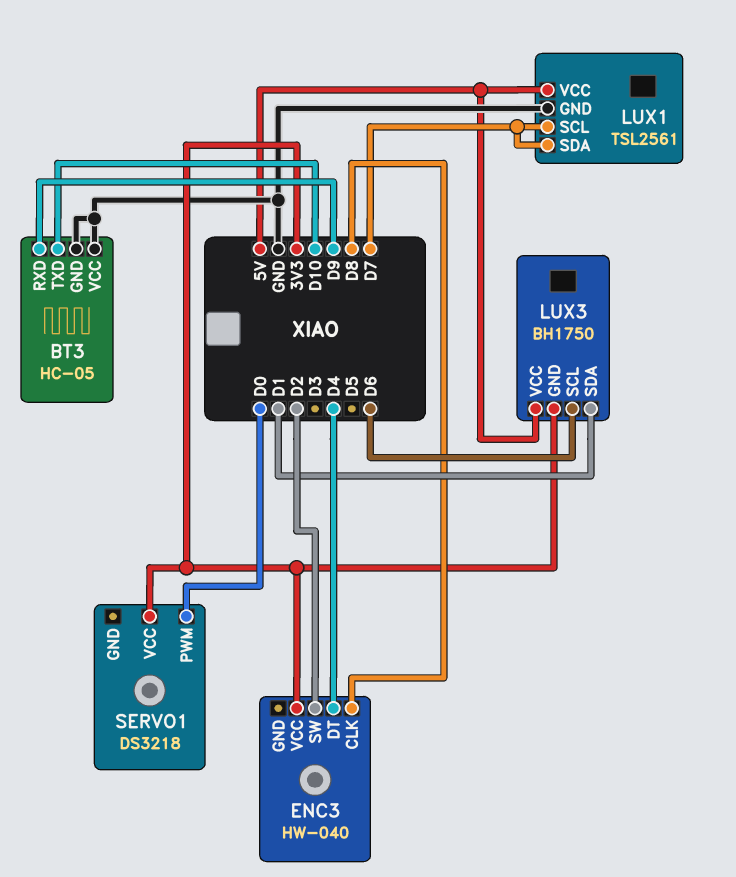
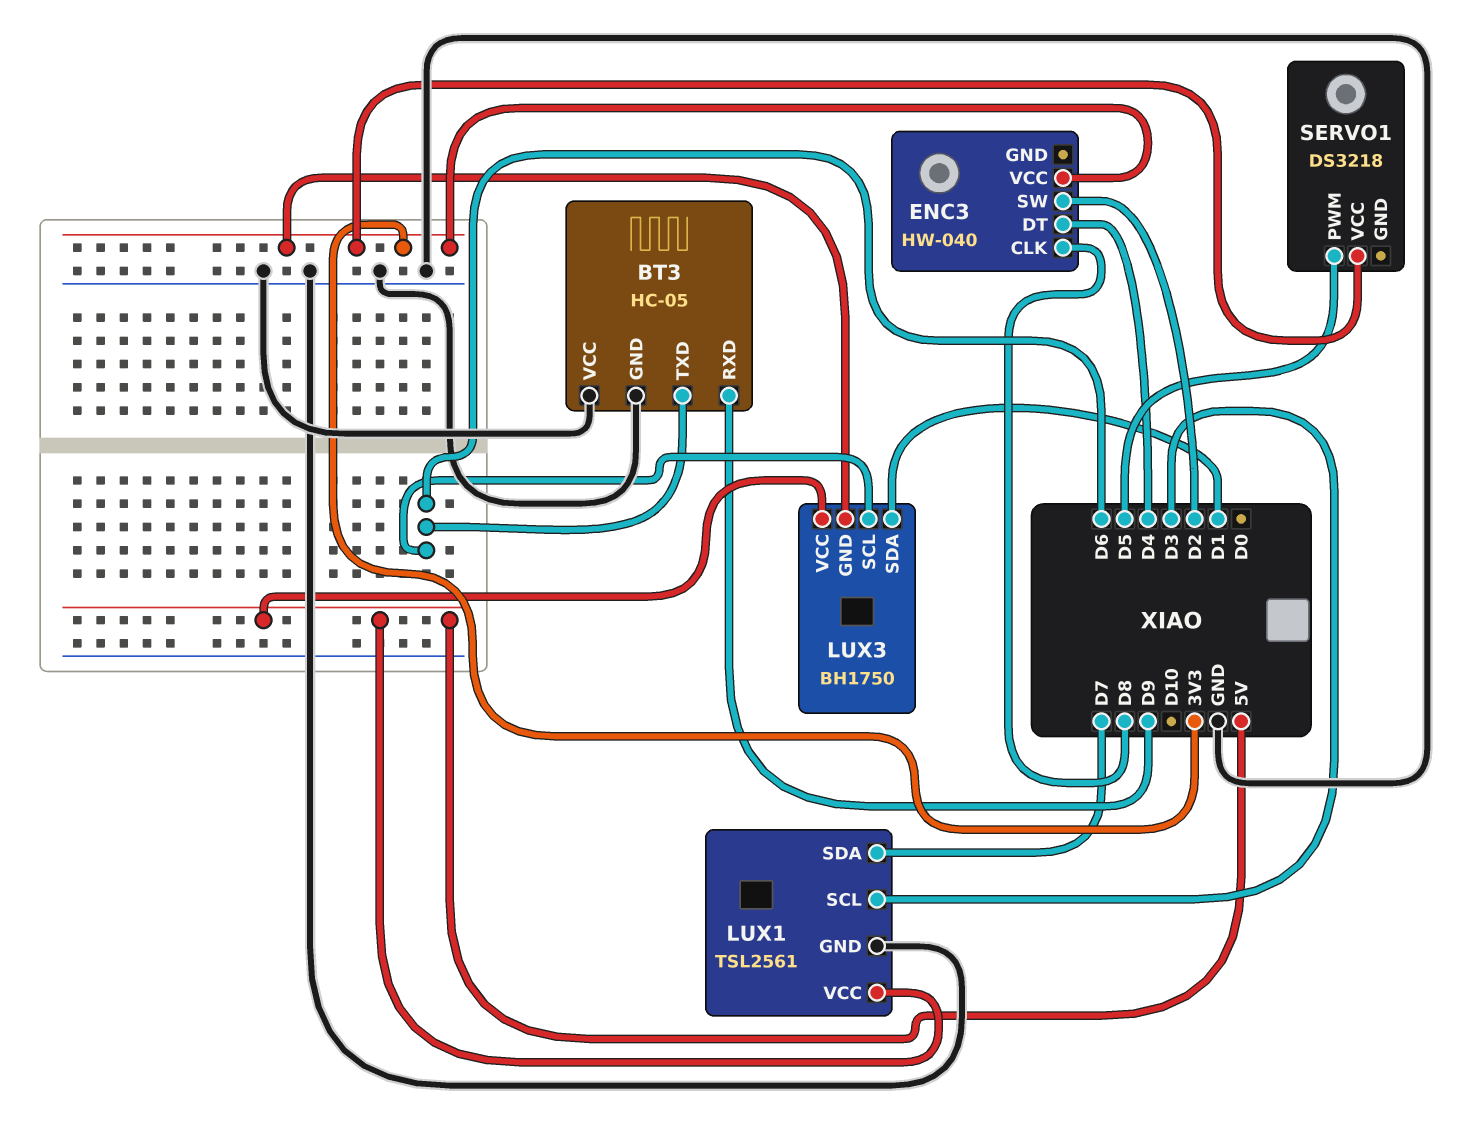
BT3 pin TXD: D10 -> D6
LUX1 pin SCL: D7 -> D3
SERVO1 pin PWM: D0 -> D5

